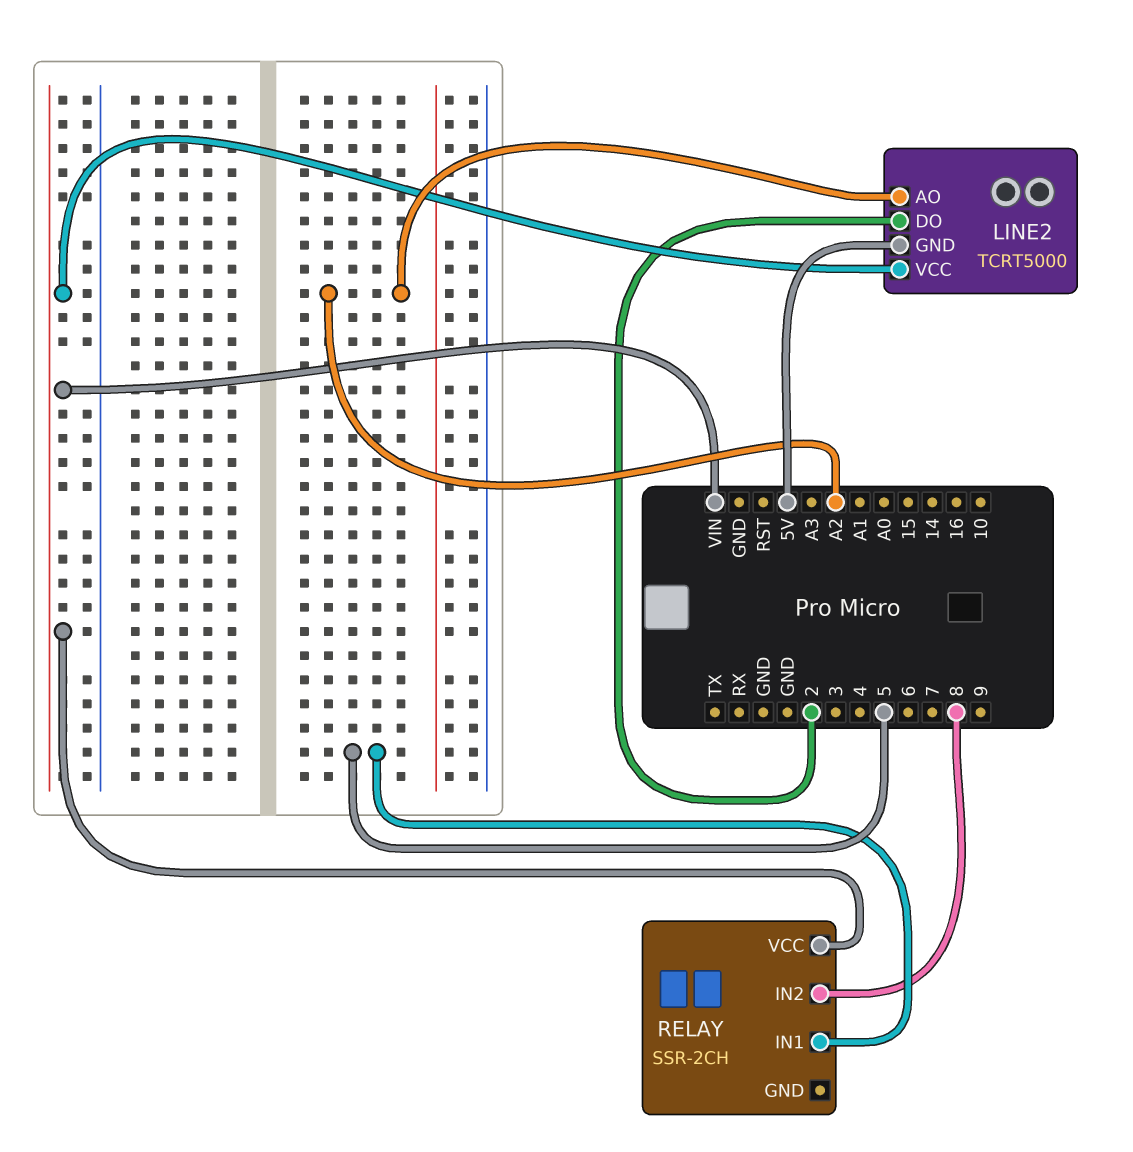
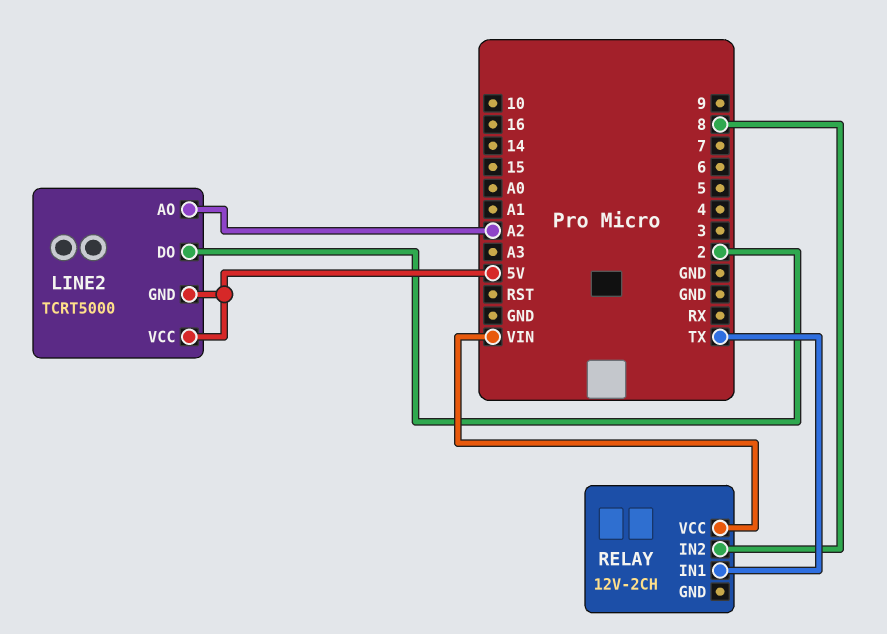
LINE2 pin VCC: VIN -> 5V
RELAY: SSR-2CH -> 12V-2CH
RELAY pin IN1: 5 -> TX

